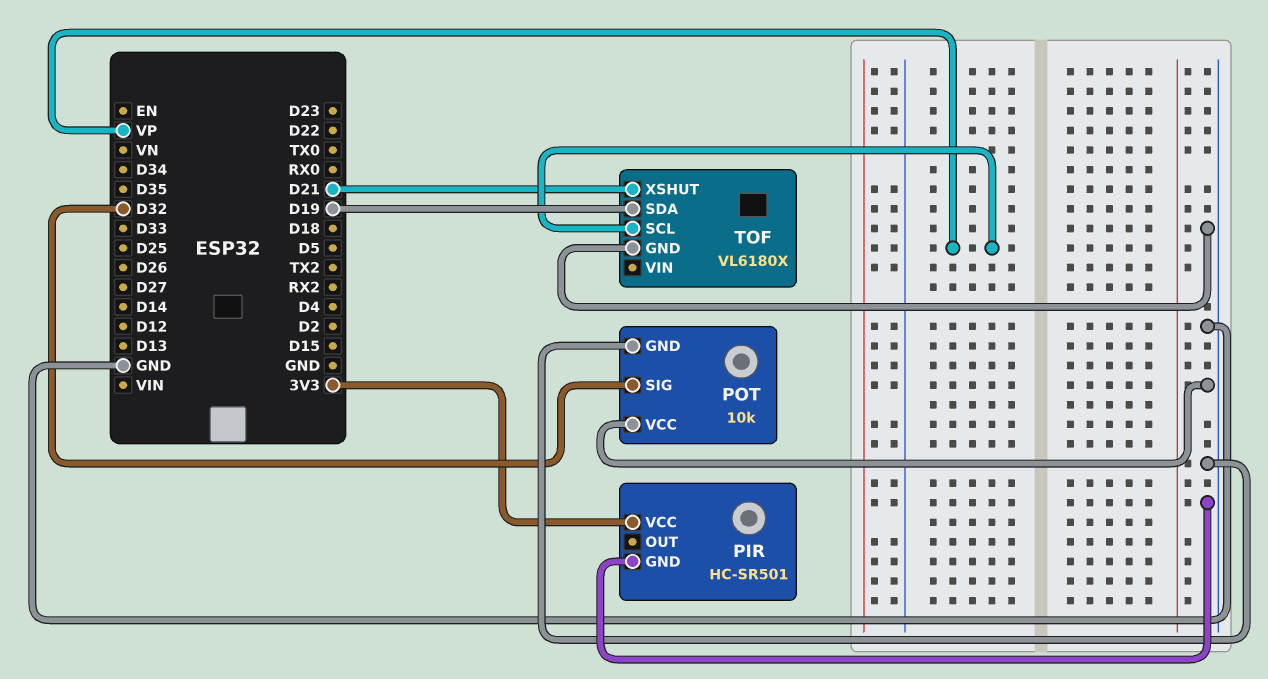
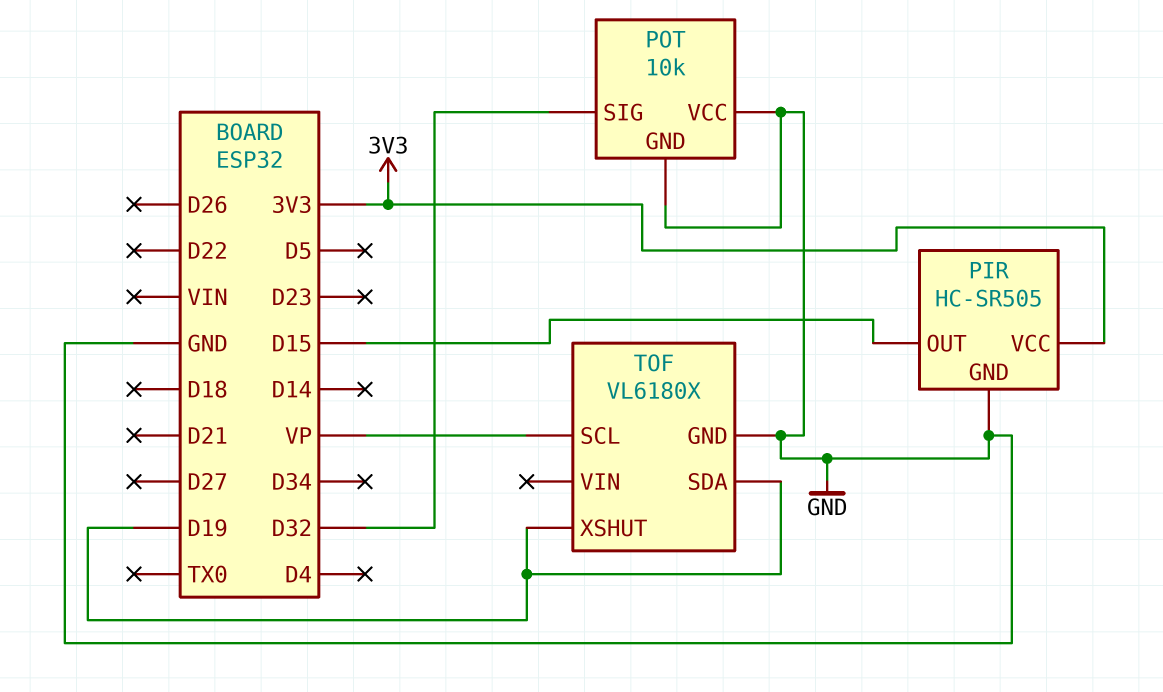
PIR: HC-SR501 -> HC-SR505
PIR pin OUT: none -> D15
TOF pin XSHUT: D21 -> D19

